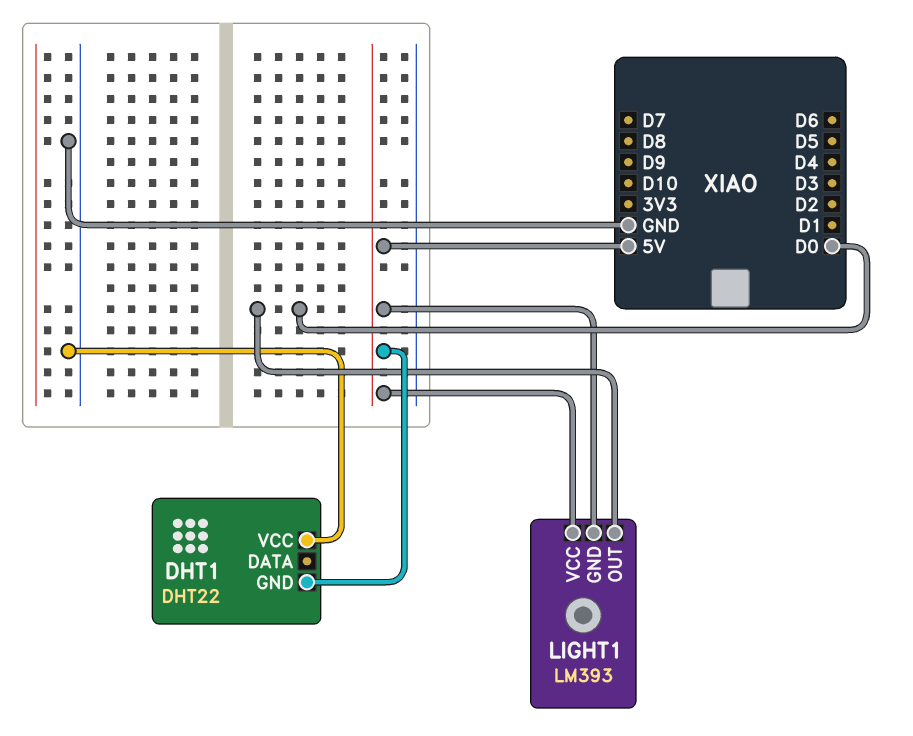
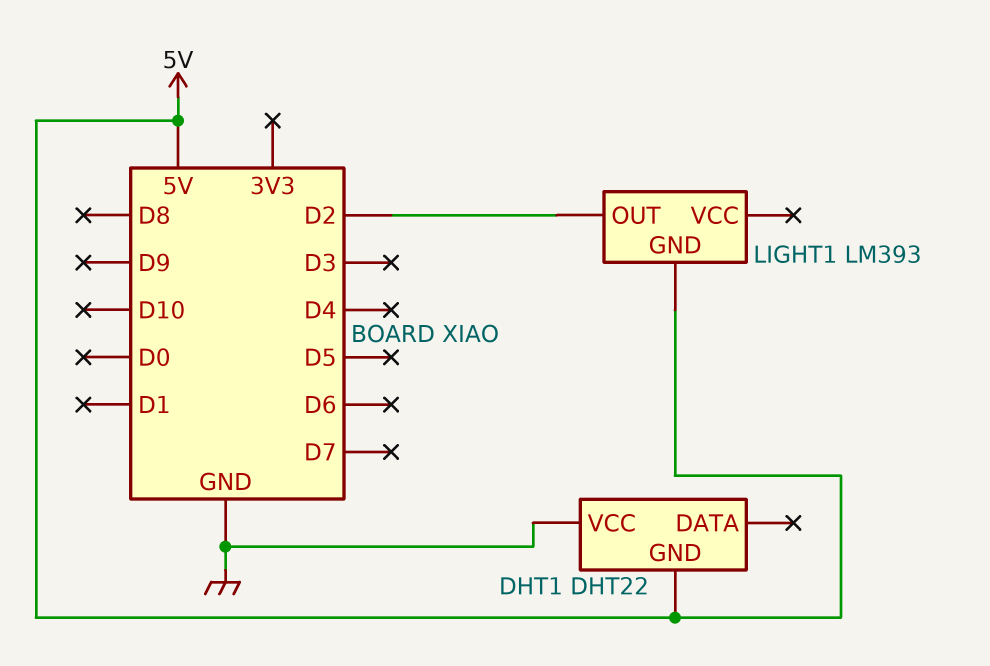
LIGHT1 pin OUT: D0 -> D2
LIGHT1 pin VCC: 5V -> none

